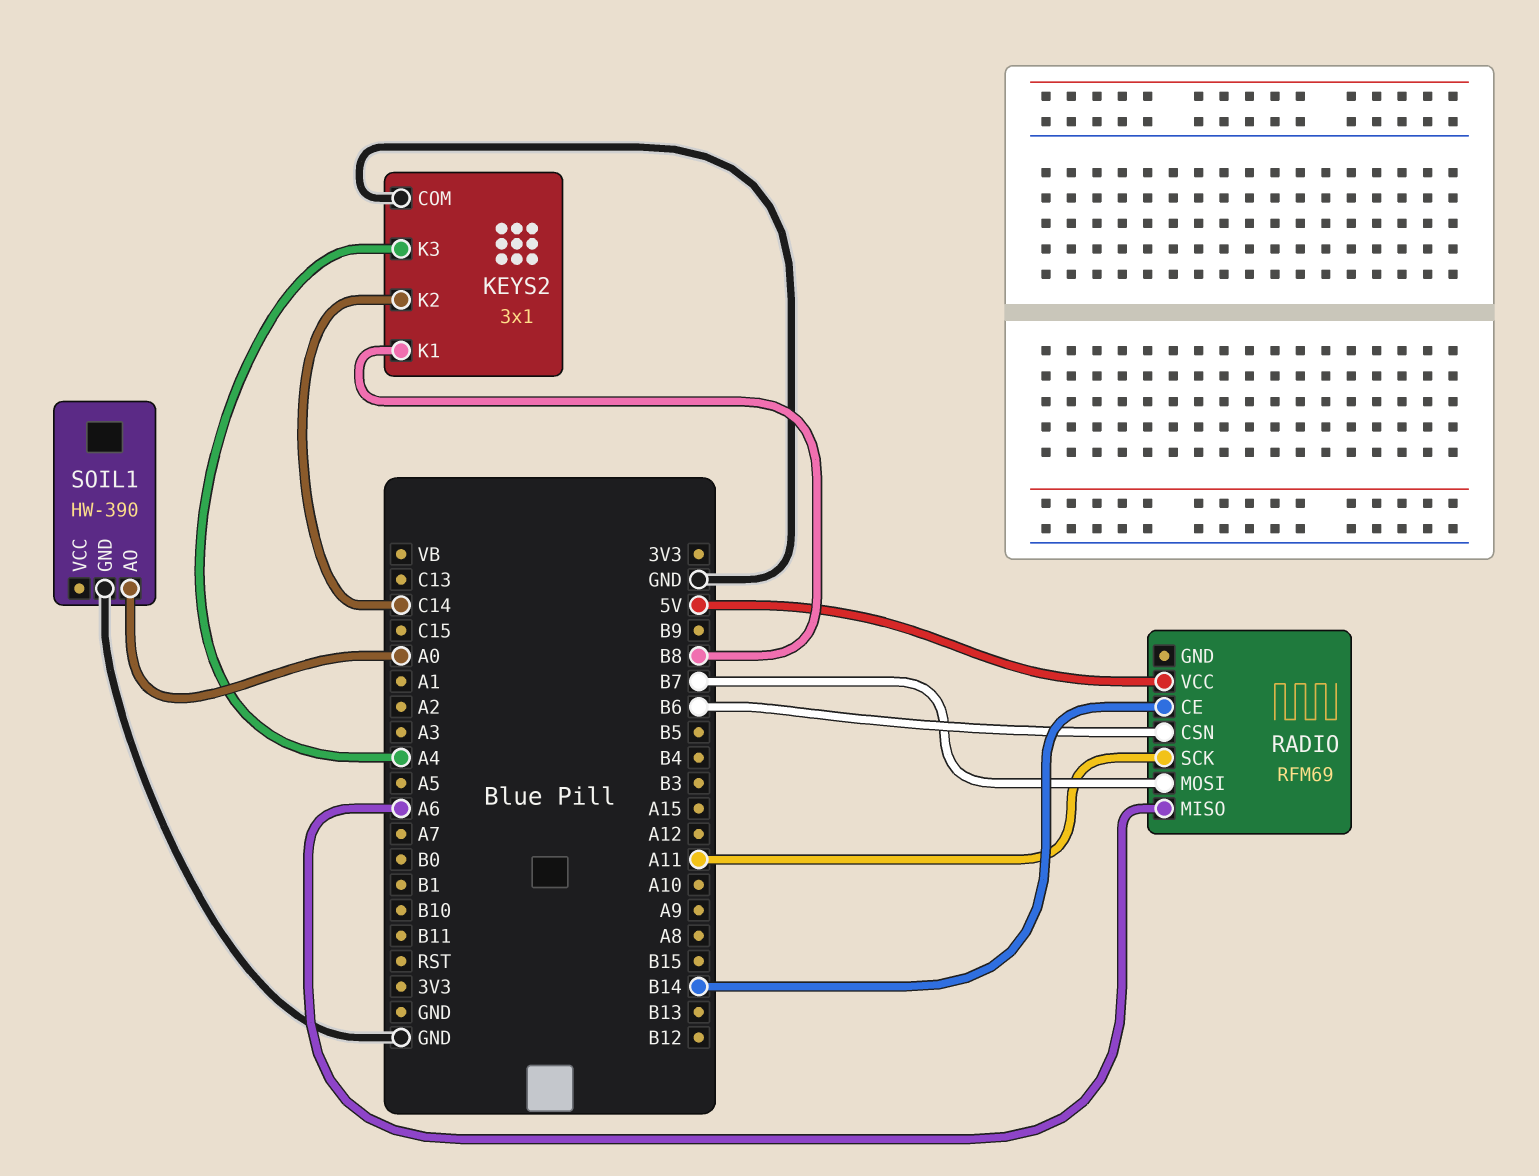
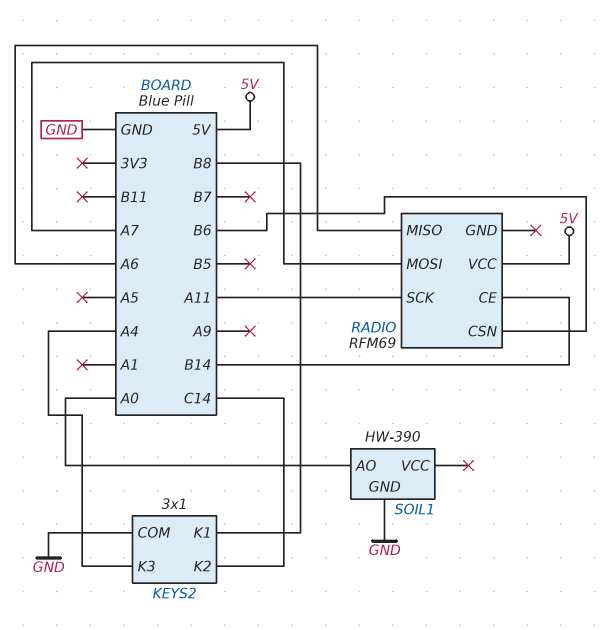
RADIO pin MOSI: B7 -> A7

